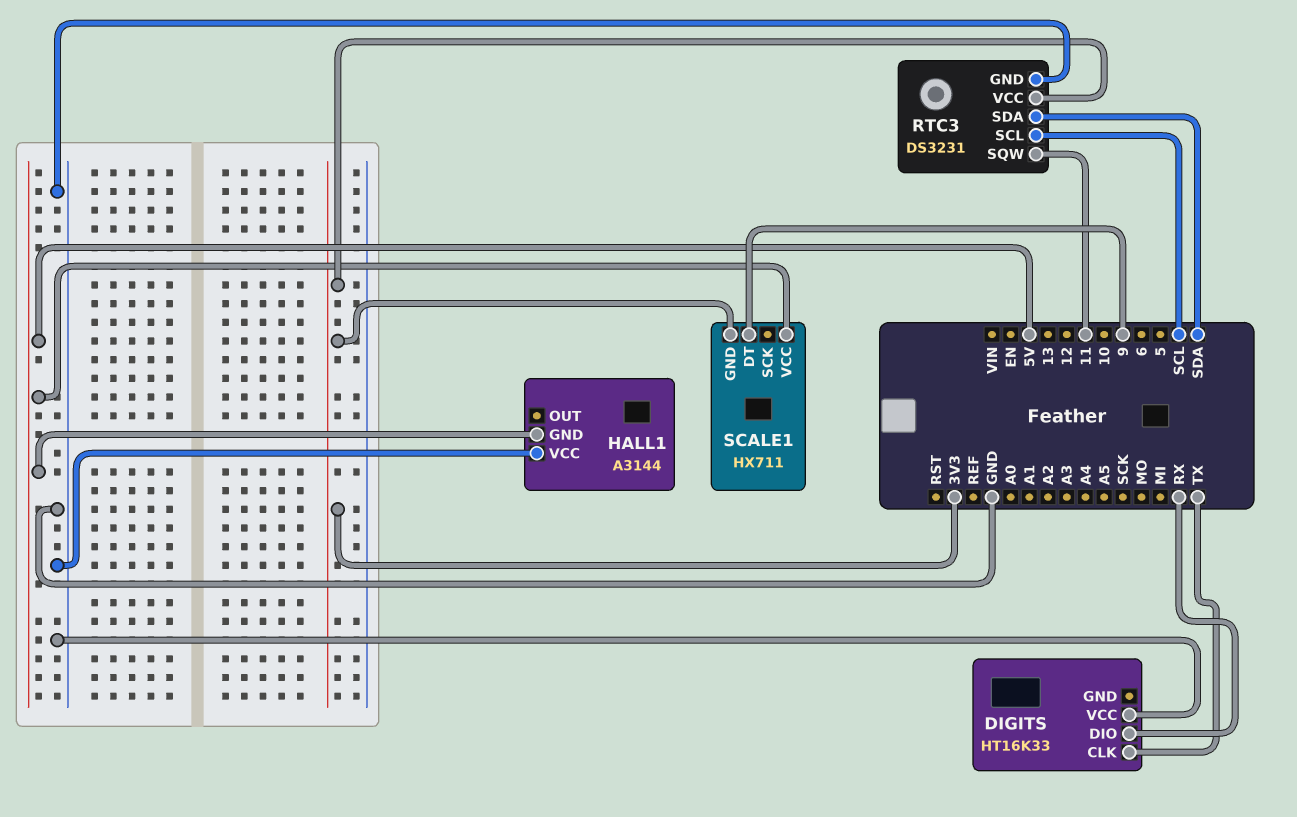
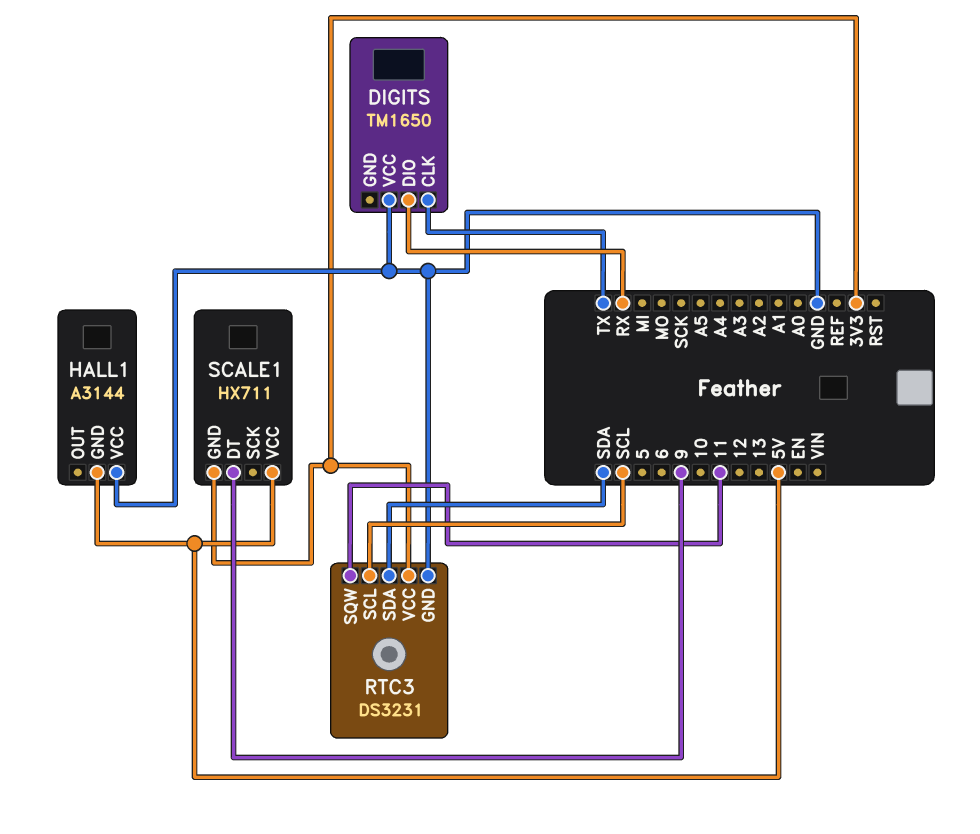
DIGITS: HT16K33 -> TM1650

